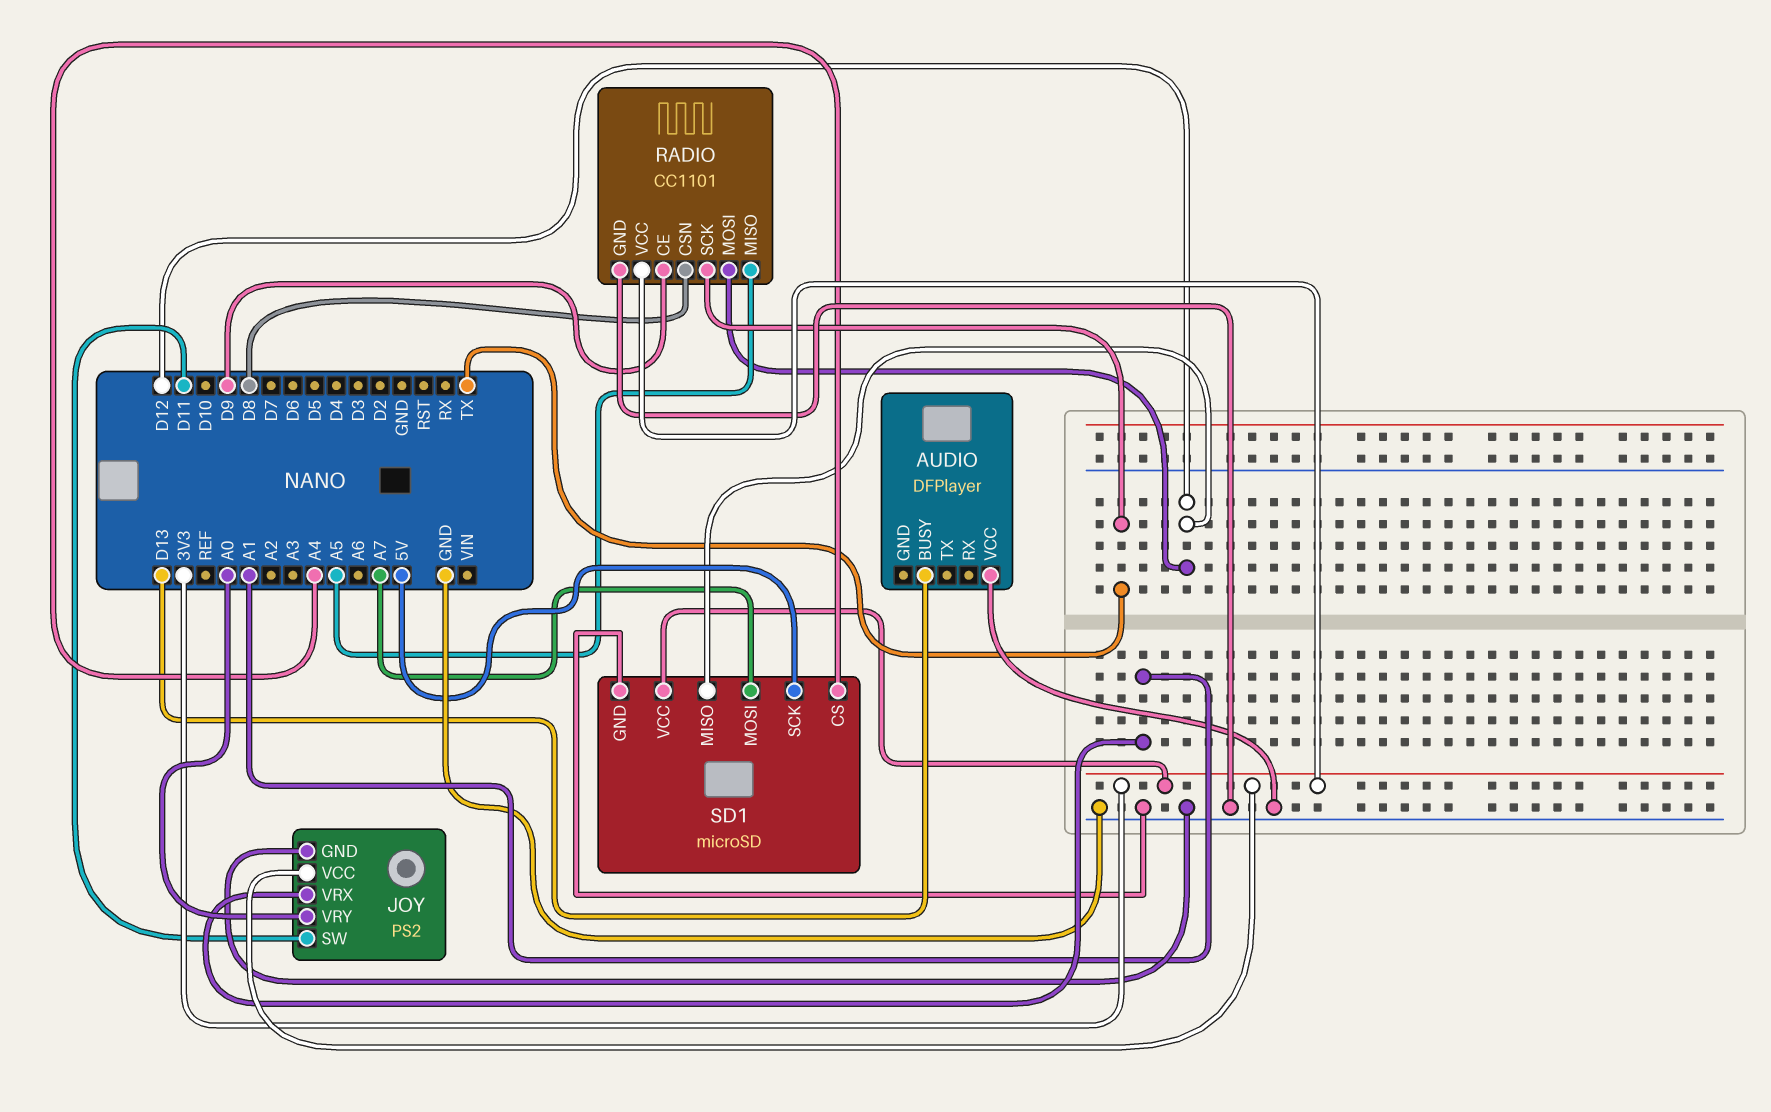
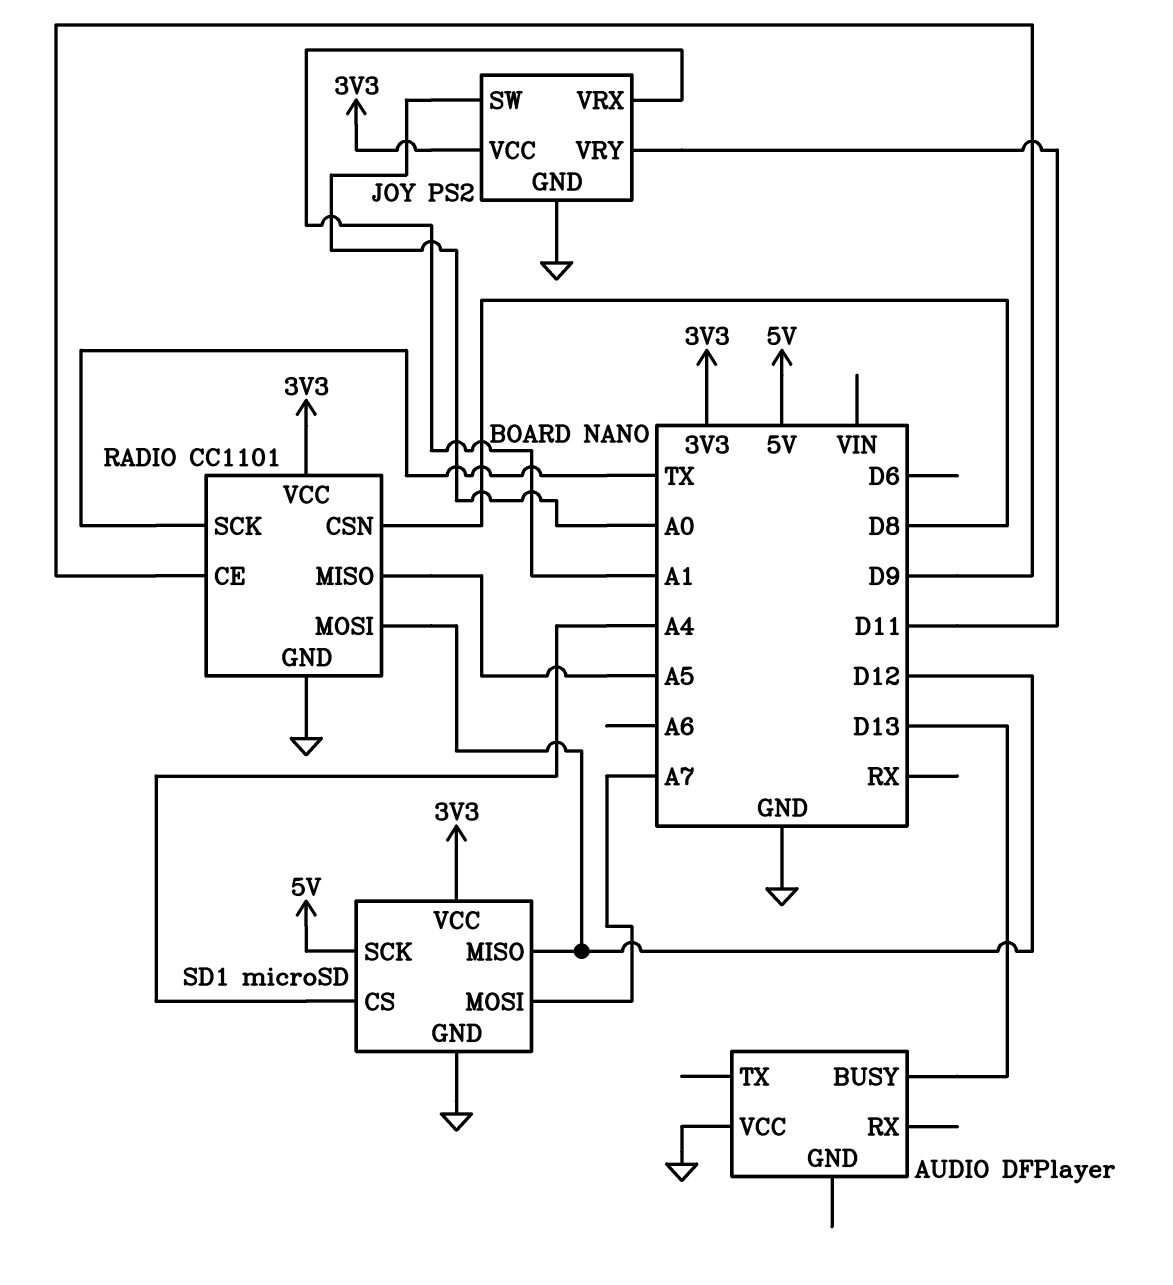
JOY pin SW: D11 -> A0
JOY pin VRY: A0 -> D11

